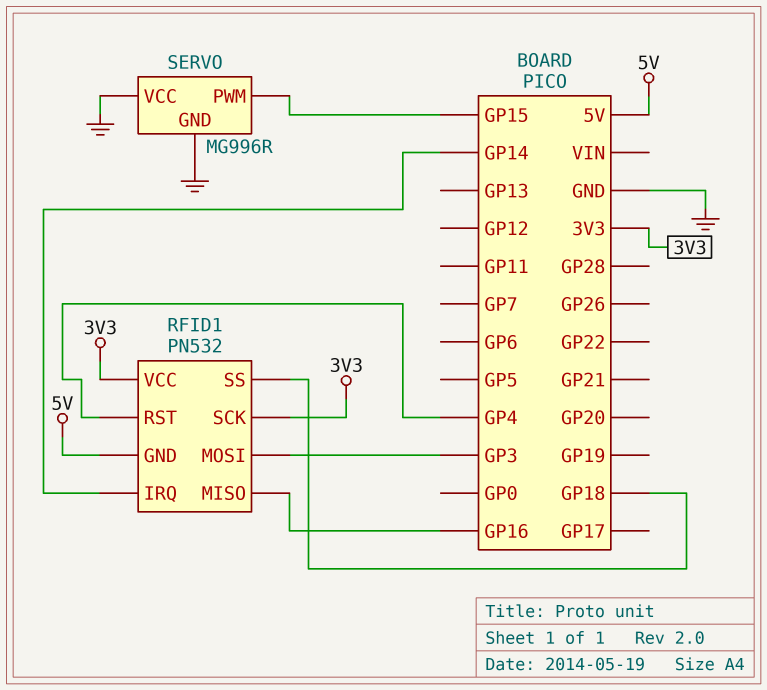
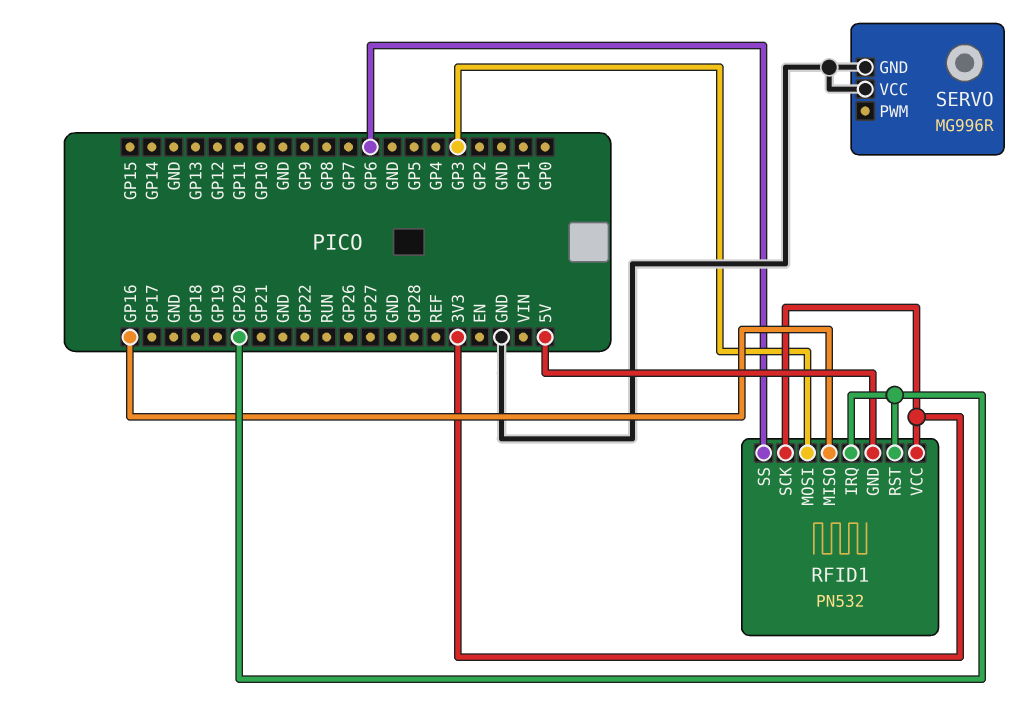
RFID1 pin IRQ: GP14 -> GP20
RFID1 pin RST: GP4 -> GP20
RFID1 pin SS: GP18 -> GP6
SERVO pin PWM: GP15 -> none

